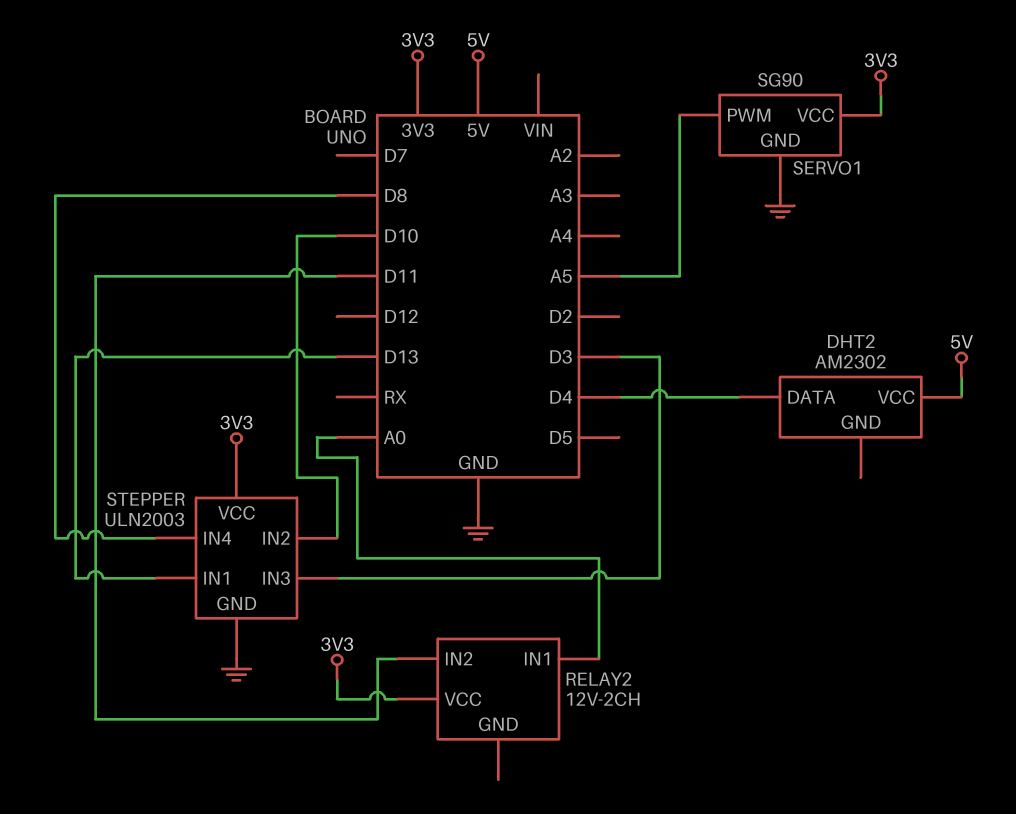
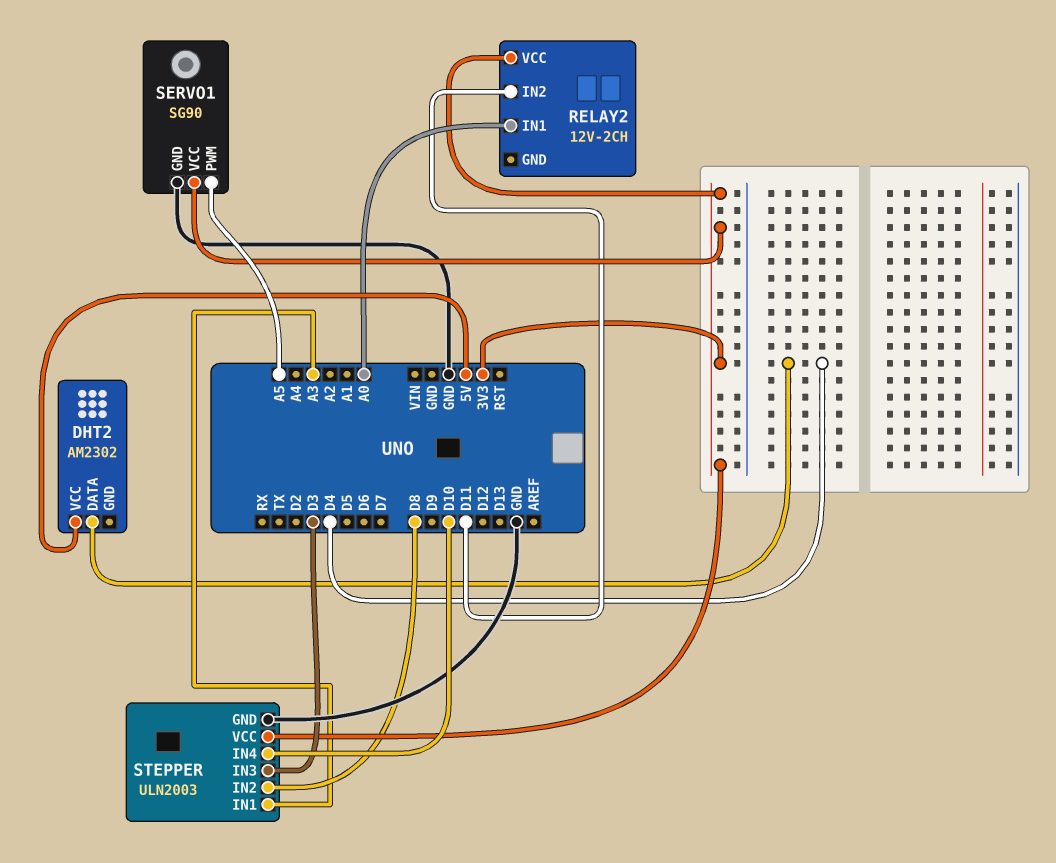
STEPPER pin IN1: D13 -> A3
STEPPER pin IN2: D10 -> D8
STEPPER pin IN4: D8 -> D10

